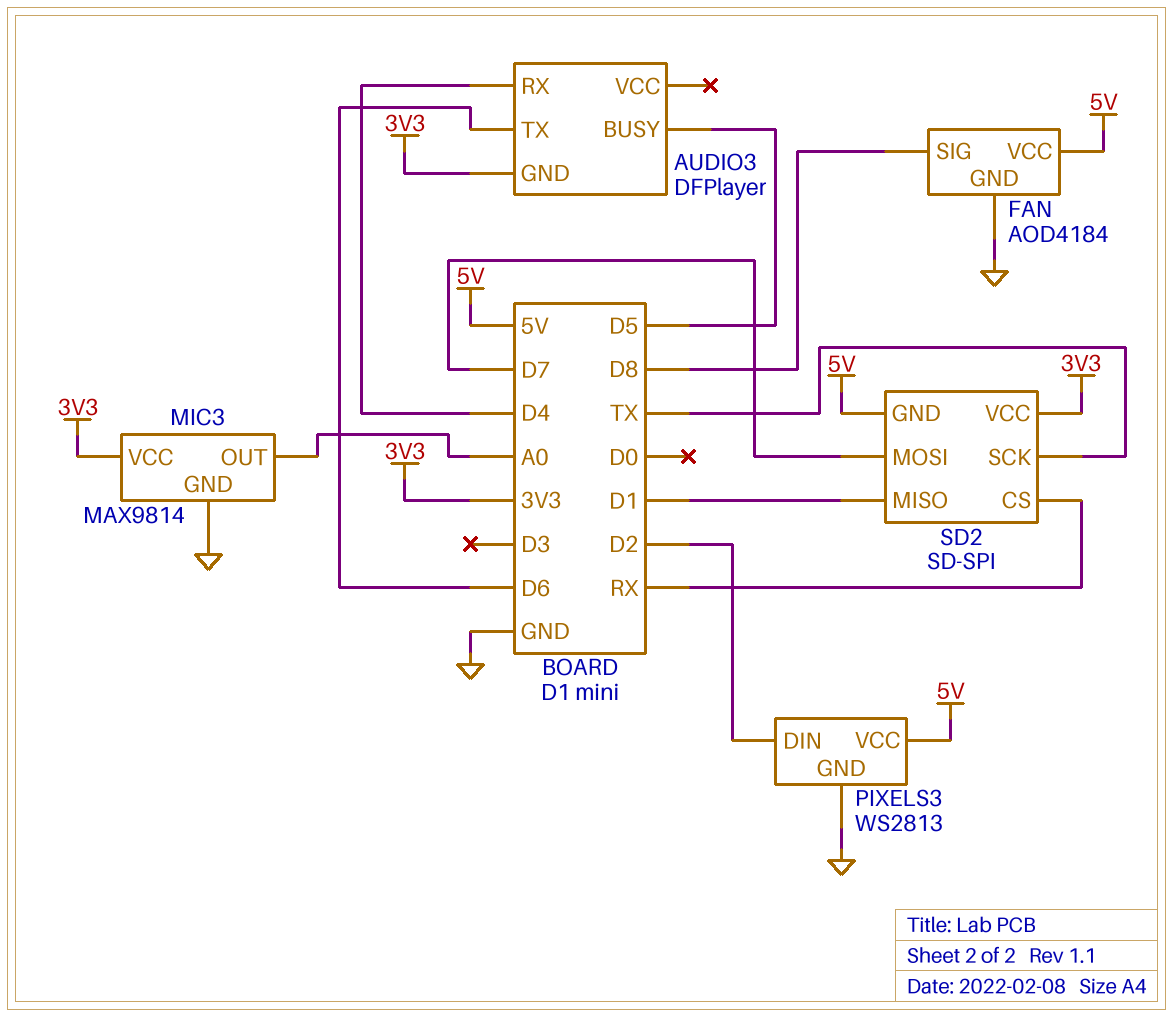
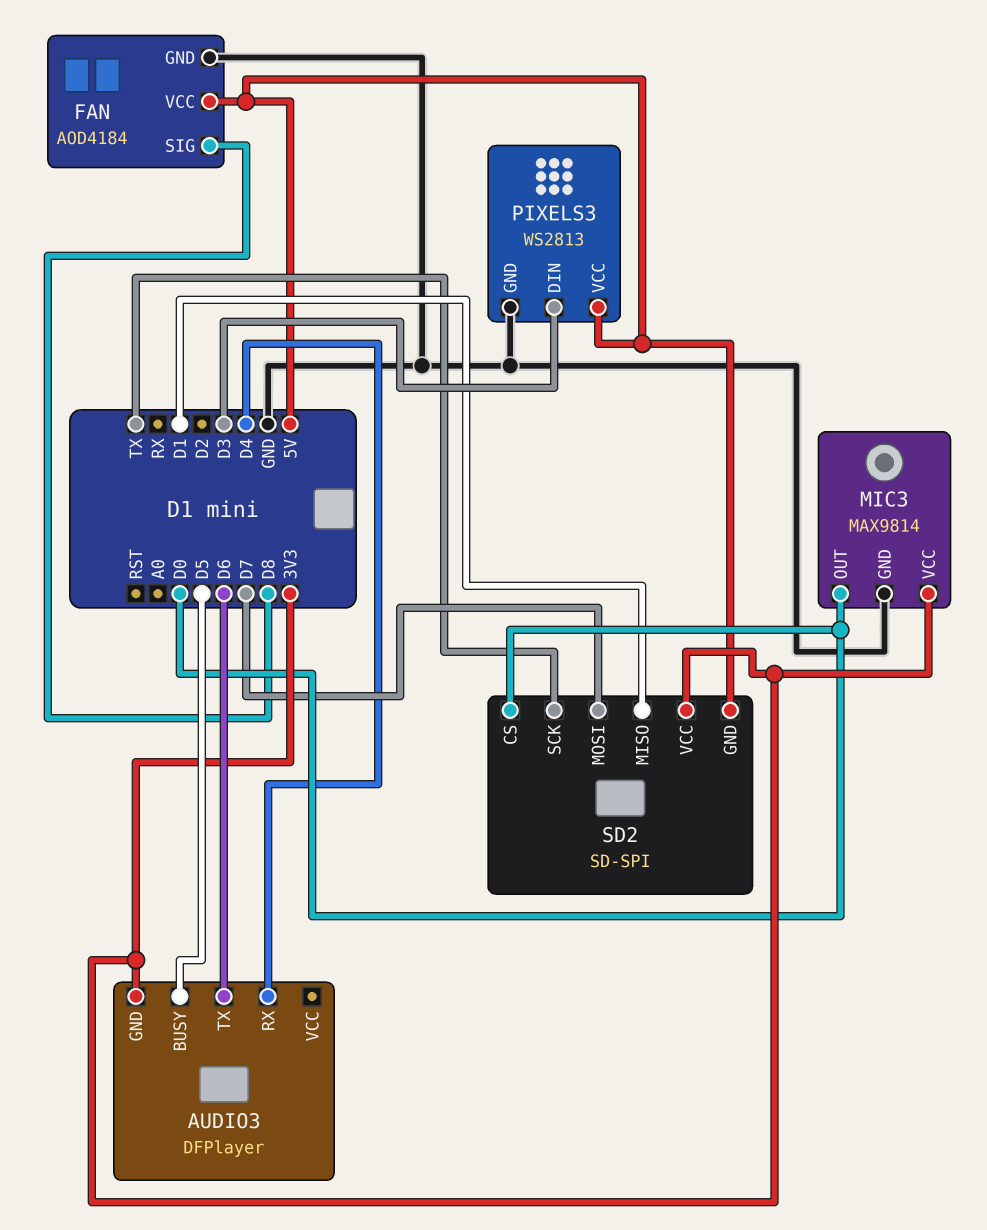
MIC3 pin OUT: A0 -> D0
PIXELS3 pin DIN: D2 -> D3
SD2 pin CS: RX -> D0

